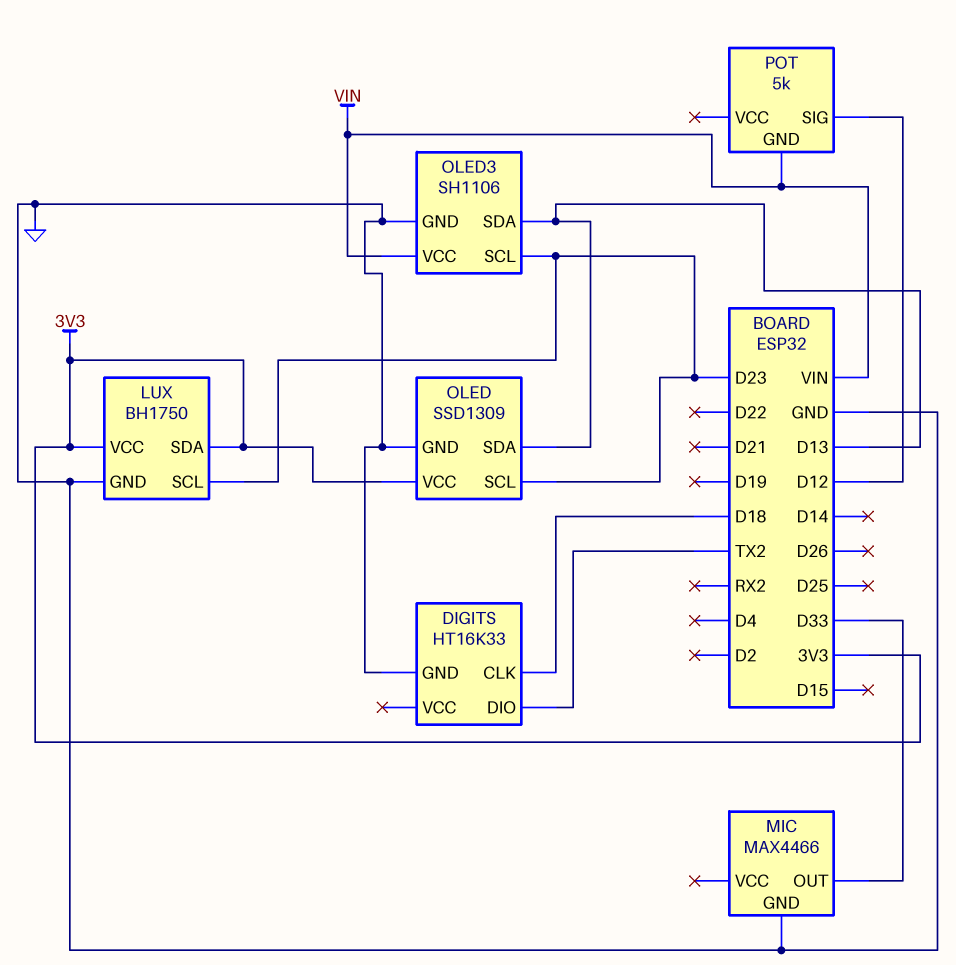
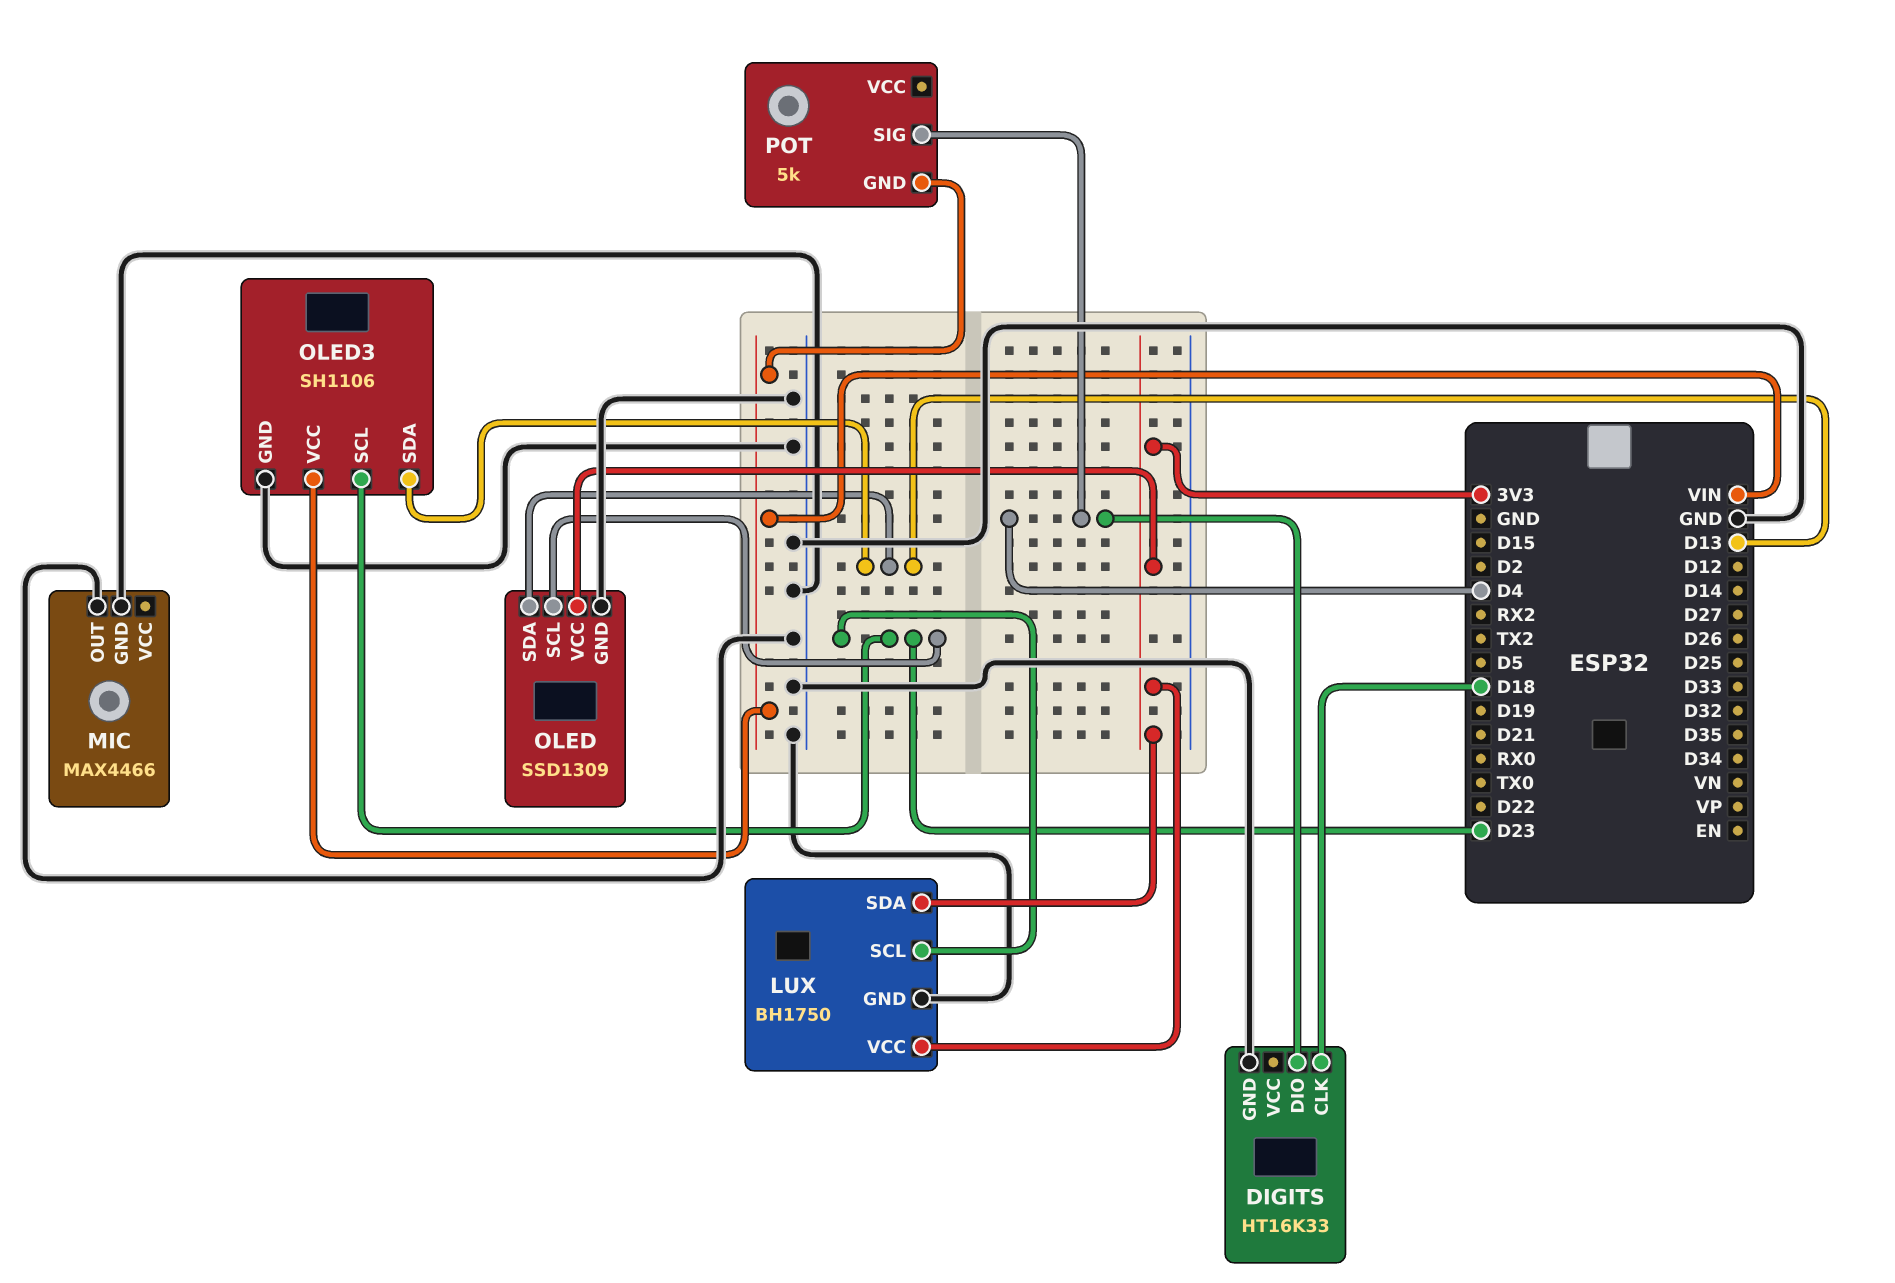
DIGITS pin DIO: TX2 -> D4
MIC pin OUT: D33 -> GND
POT pin SIG: D12 -> D4

